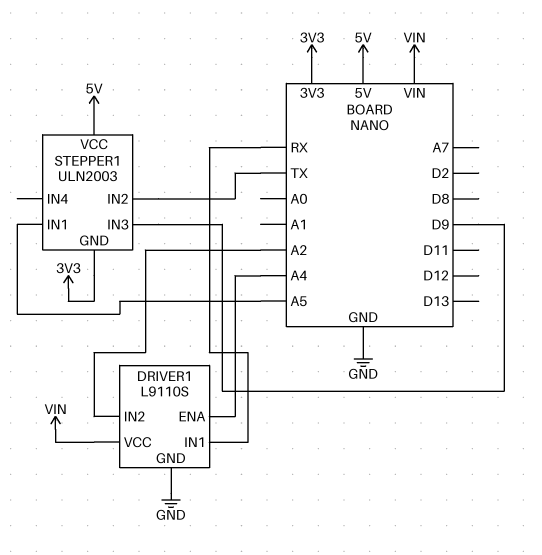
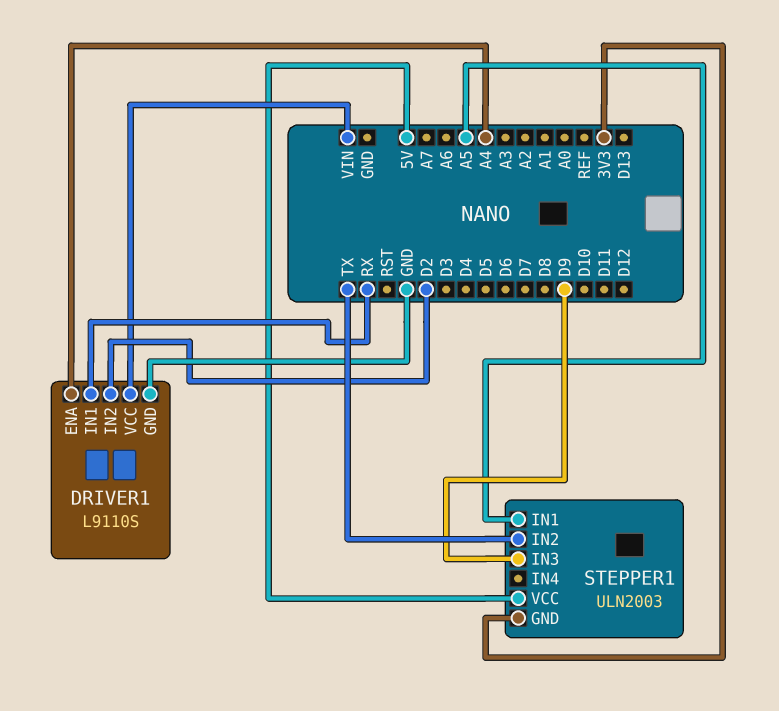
DRIVER1 pin IN2: A2 -> D2

